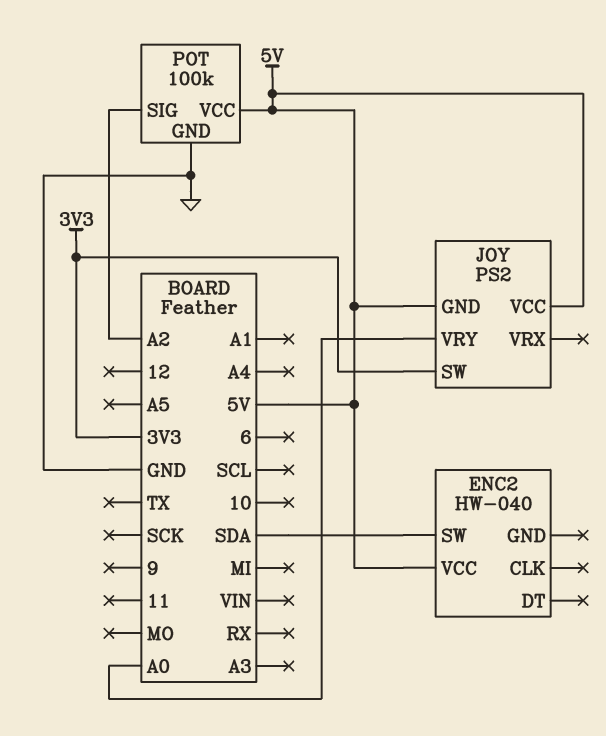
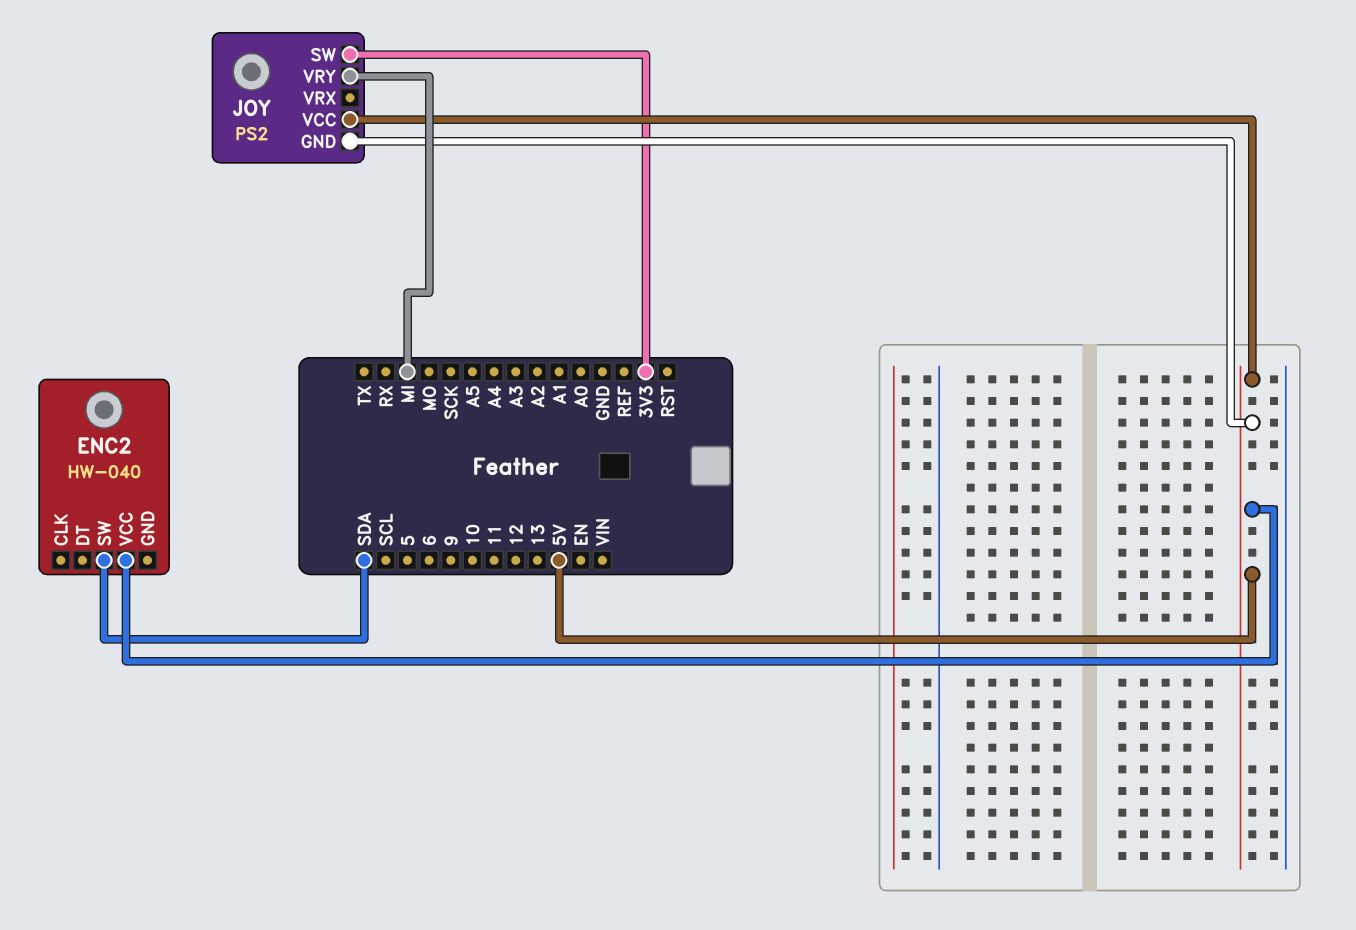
JOY pin VRY: A0 -> MI
POT: 100k -> none
POT pin GND: GND -> none
POT pin SIG: A2 -> none
POT pin VCC: 5V -> none

